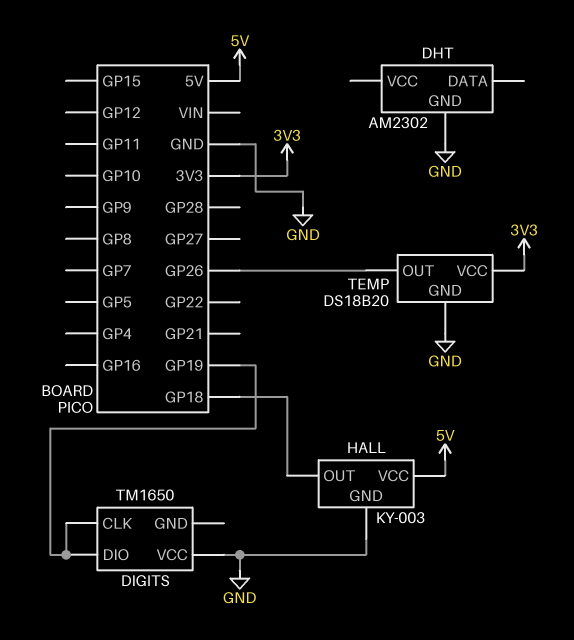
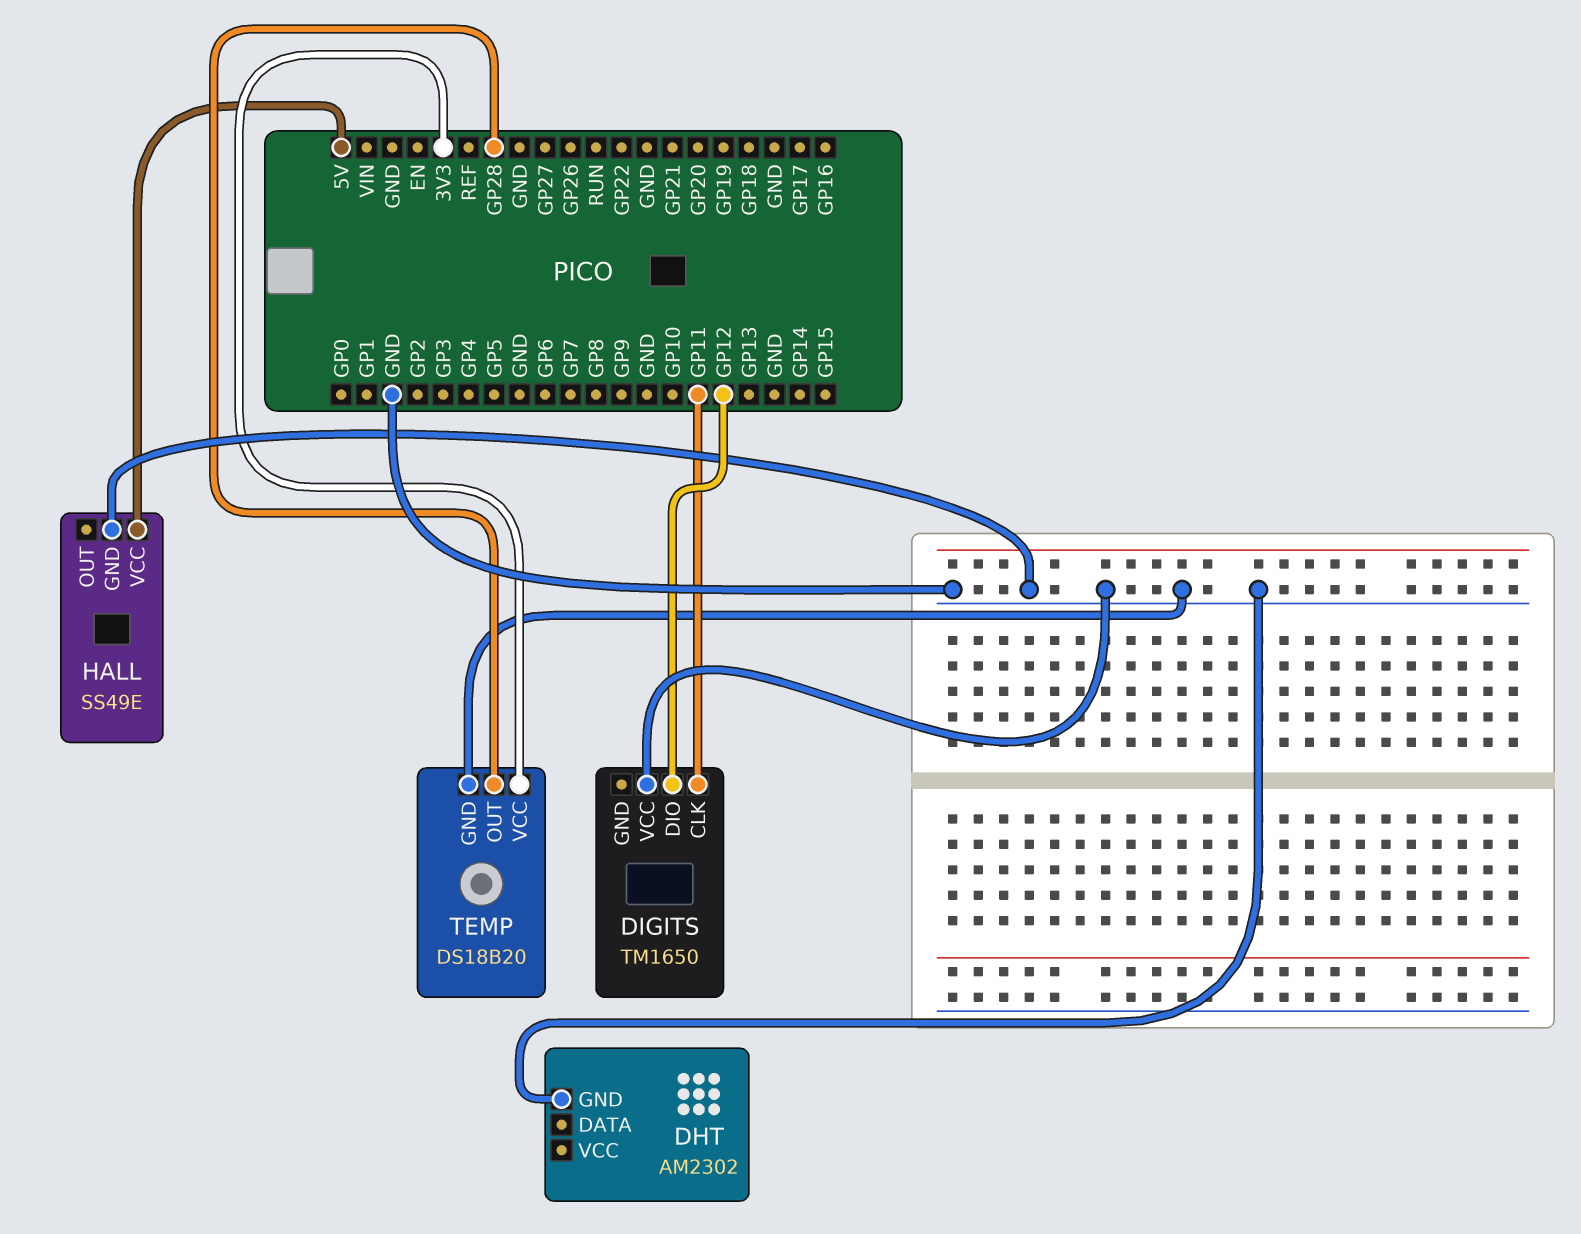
DIGITS pin CLK: GP19 -> GP11
DIGITS pin DIO: GP19 -> GP12
HALL: KY-003 -> SS49E
HALL pin OUT: GP18 -> none
TEMP pin OUT: GP26 -> GP28

